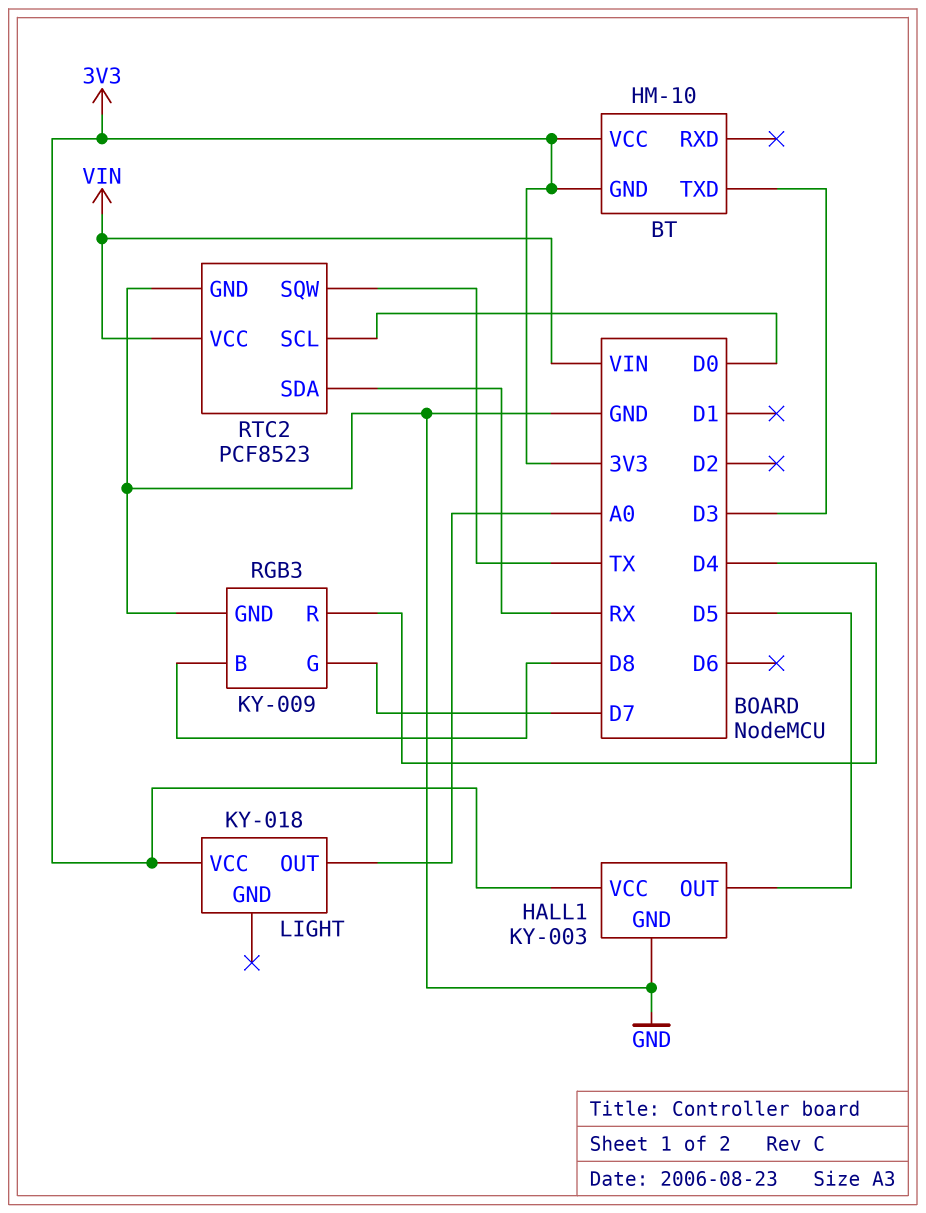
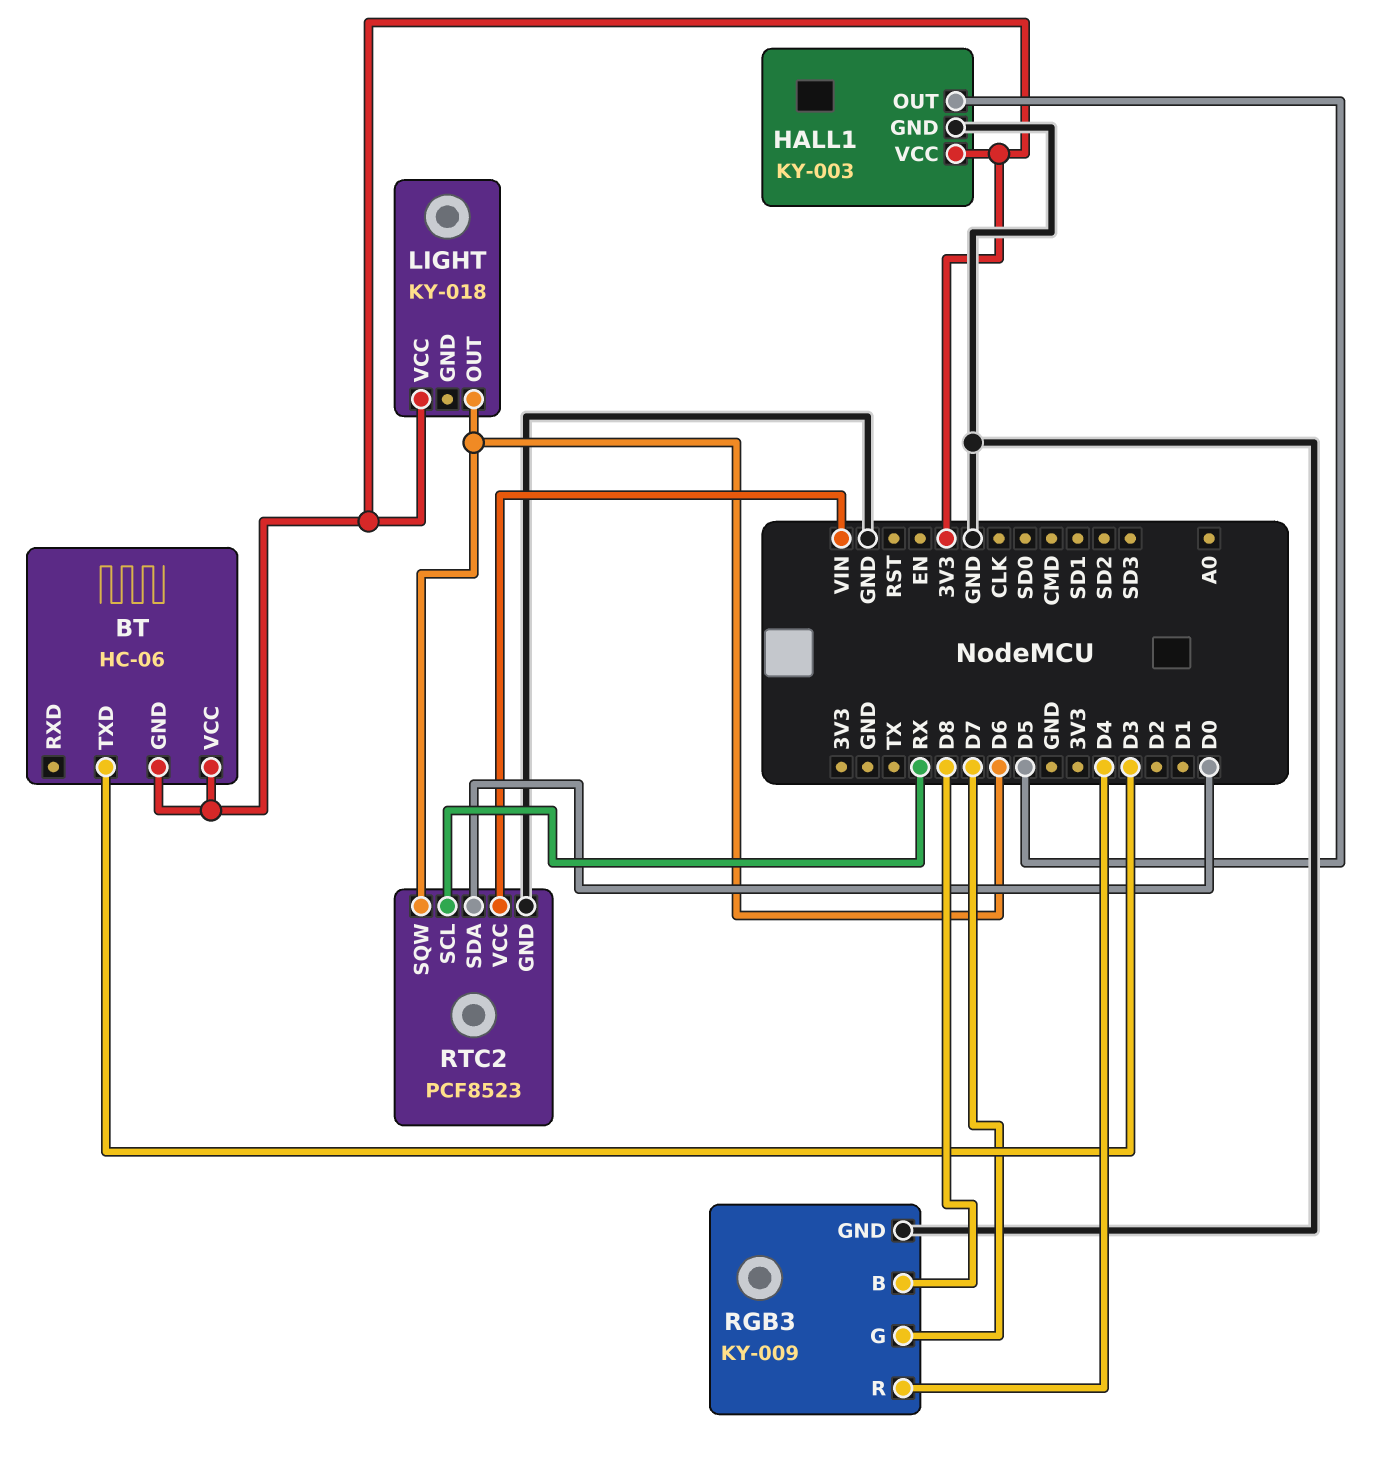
BT: HM-10 -> HC-06
LIGHT pin OUT: A0 -> D6
RTC2 pin SCL: D0 -> RX
RTC2 pin SDA: RX -> D0
RTC2 pin SQW: TX -> D6

